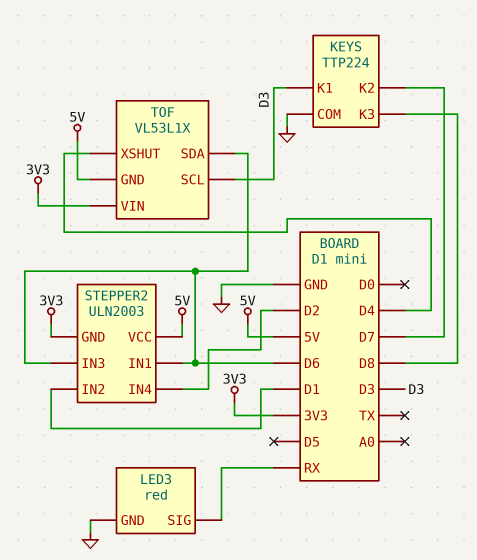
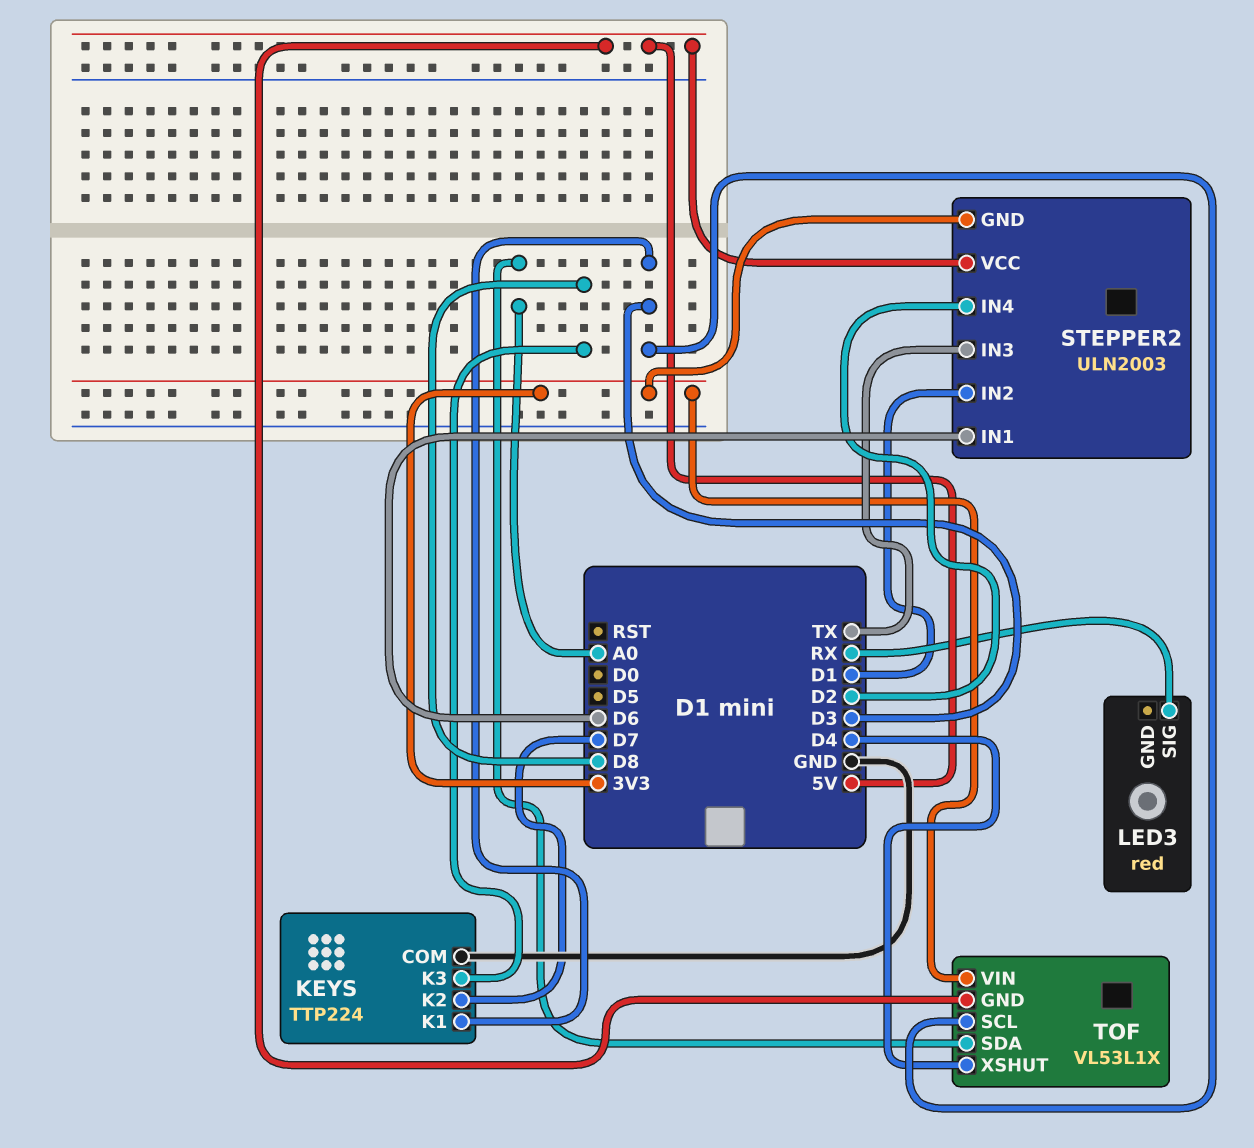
LED3 pin GND: GND -> none
STEPPER2 pin IN3: D6 -> TX
TOF pin SDA: D6 -> A0

